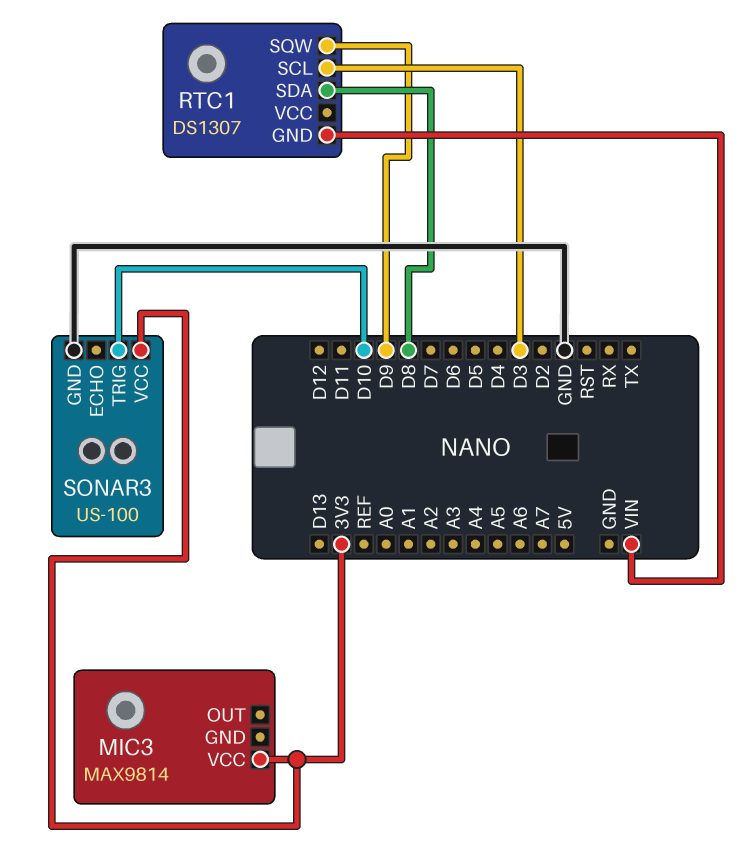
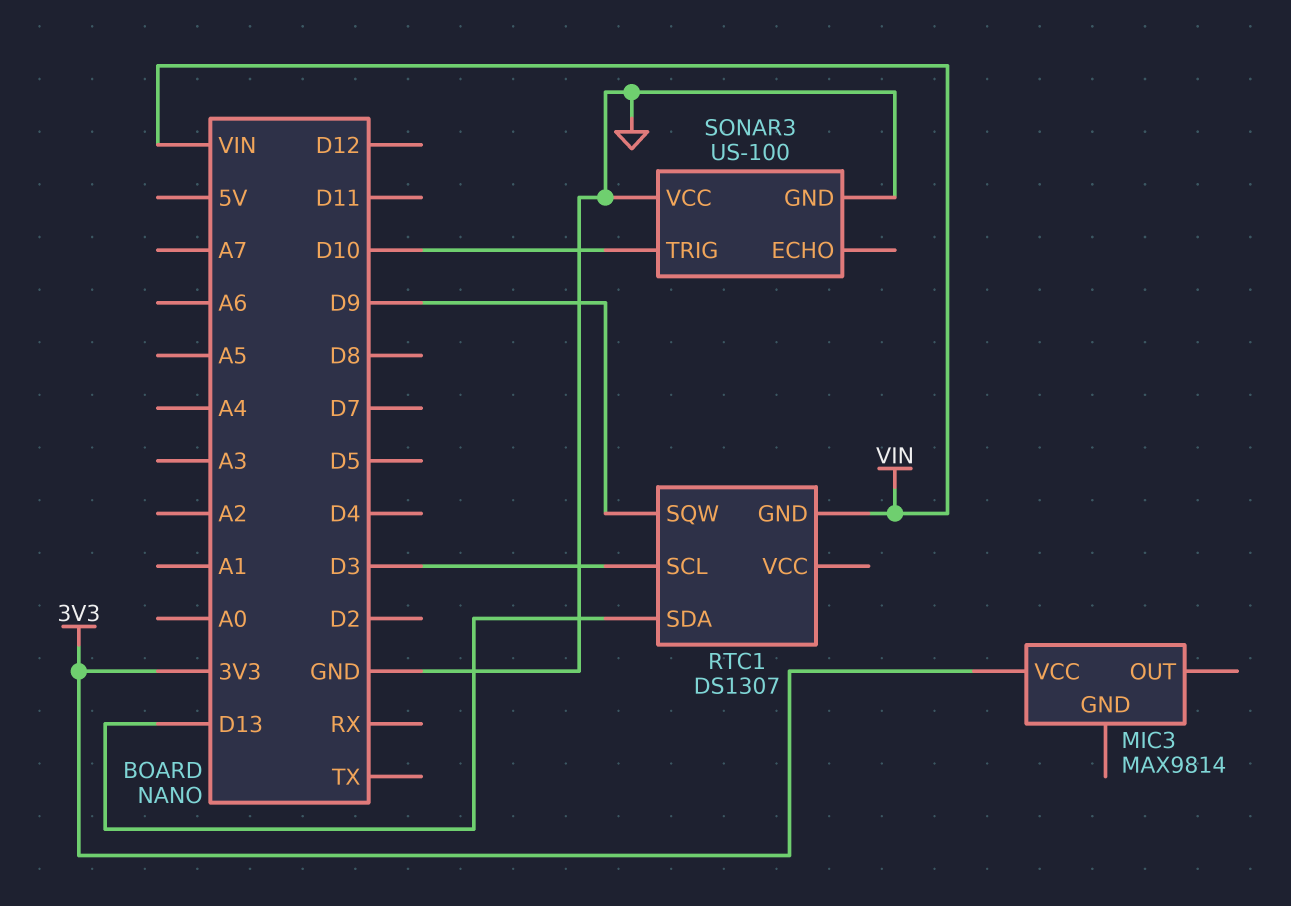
RTC1 pin SDA: D8 -> D13
SONAR3 pin VCC: 3V3 -> GND

